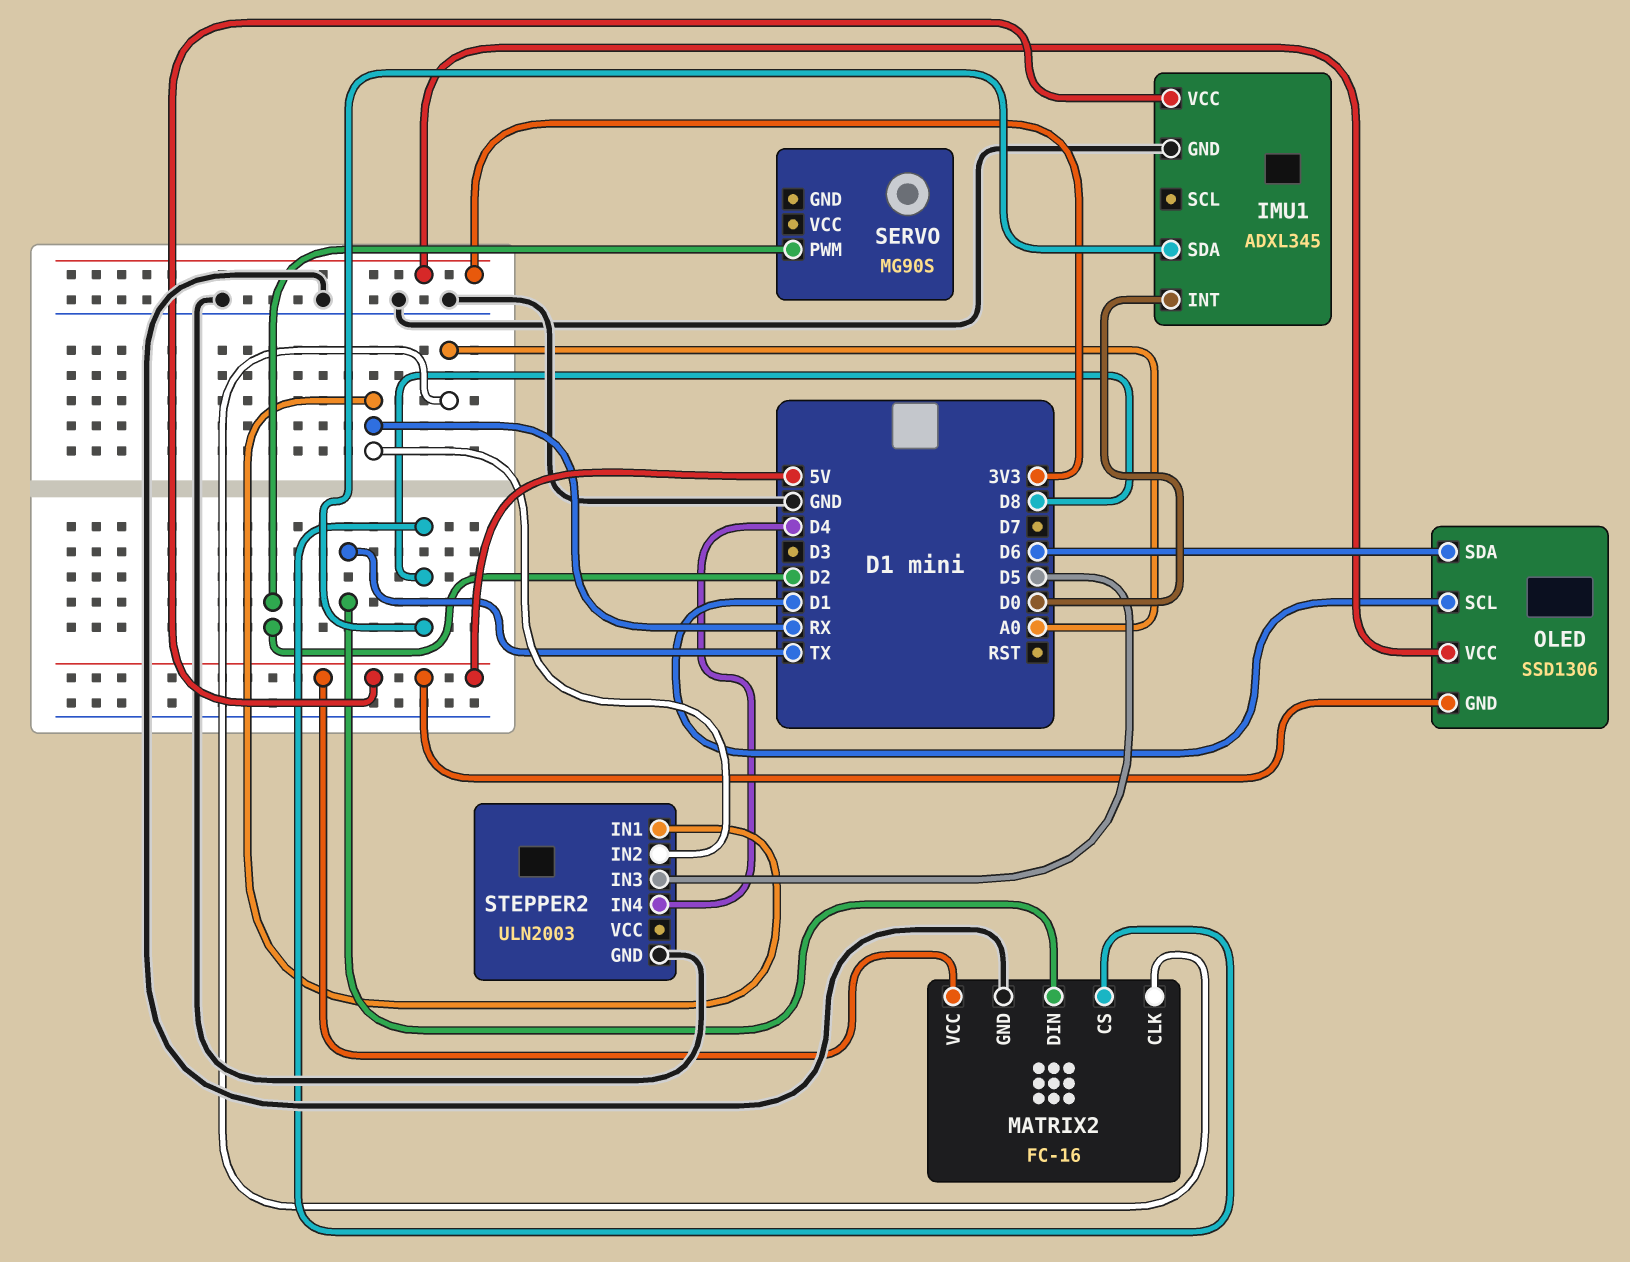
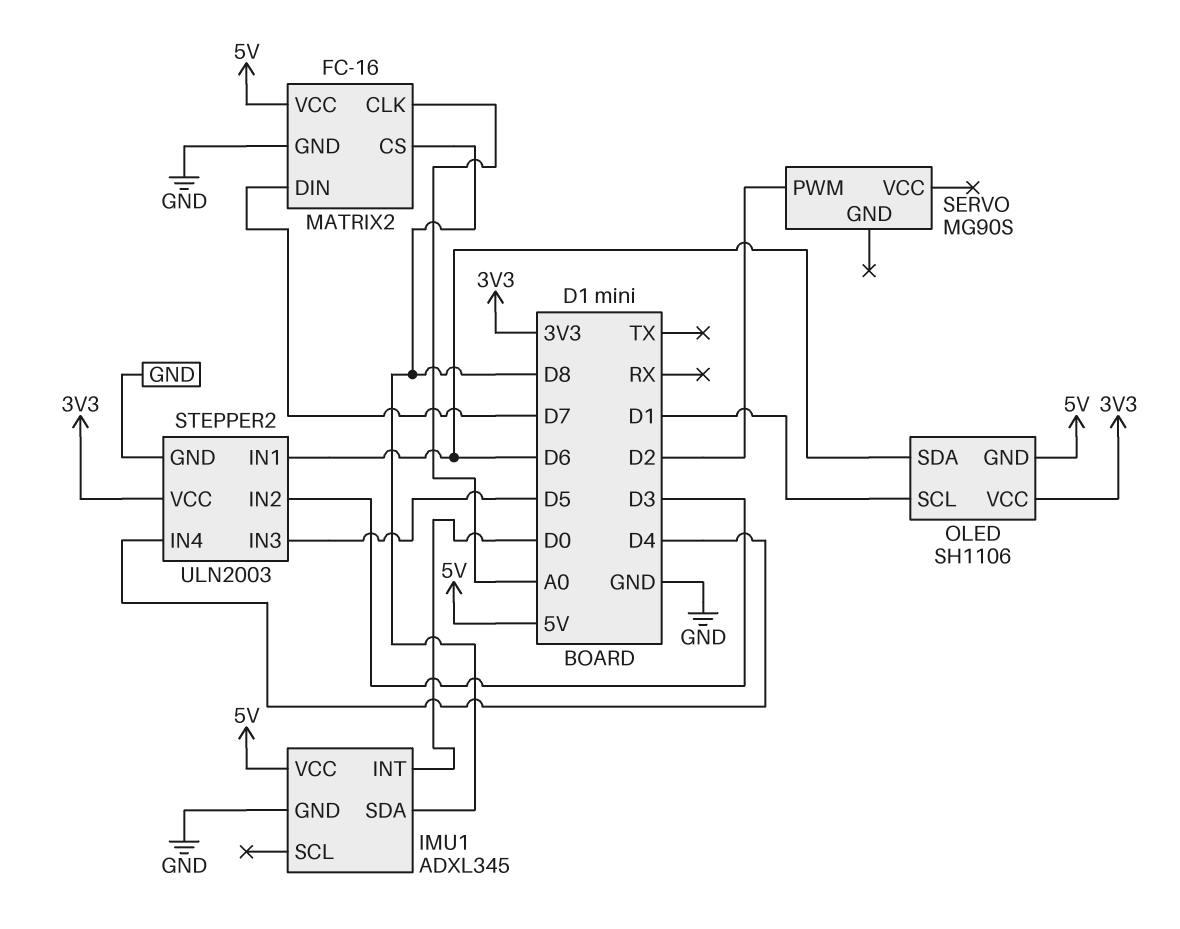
MATRIX2 pin DIN: TX -> D7
OLED: SSD1306 -> SH1106
STEPPER2 pin IN1: RX -> D6
STEPPER2 pin IN2: RX -> D3
STEPPER2 pin VCC: none -> 3V3

